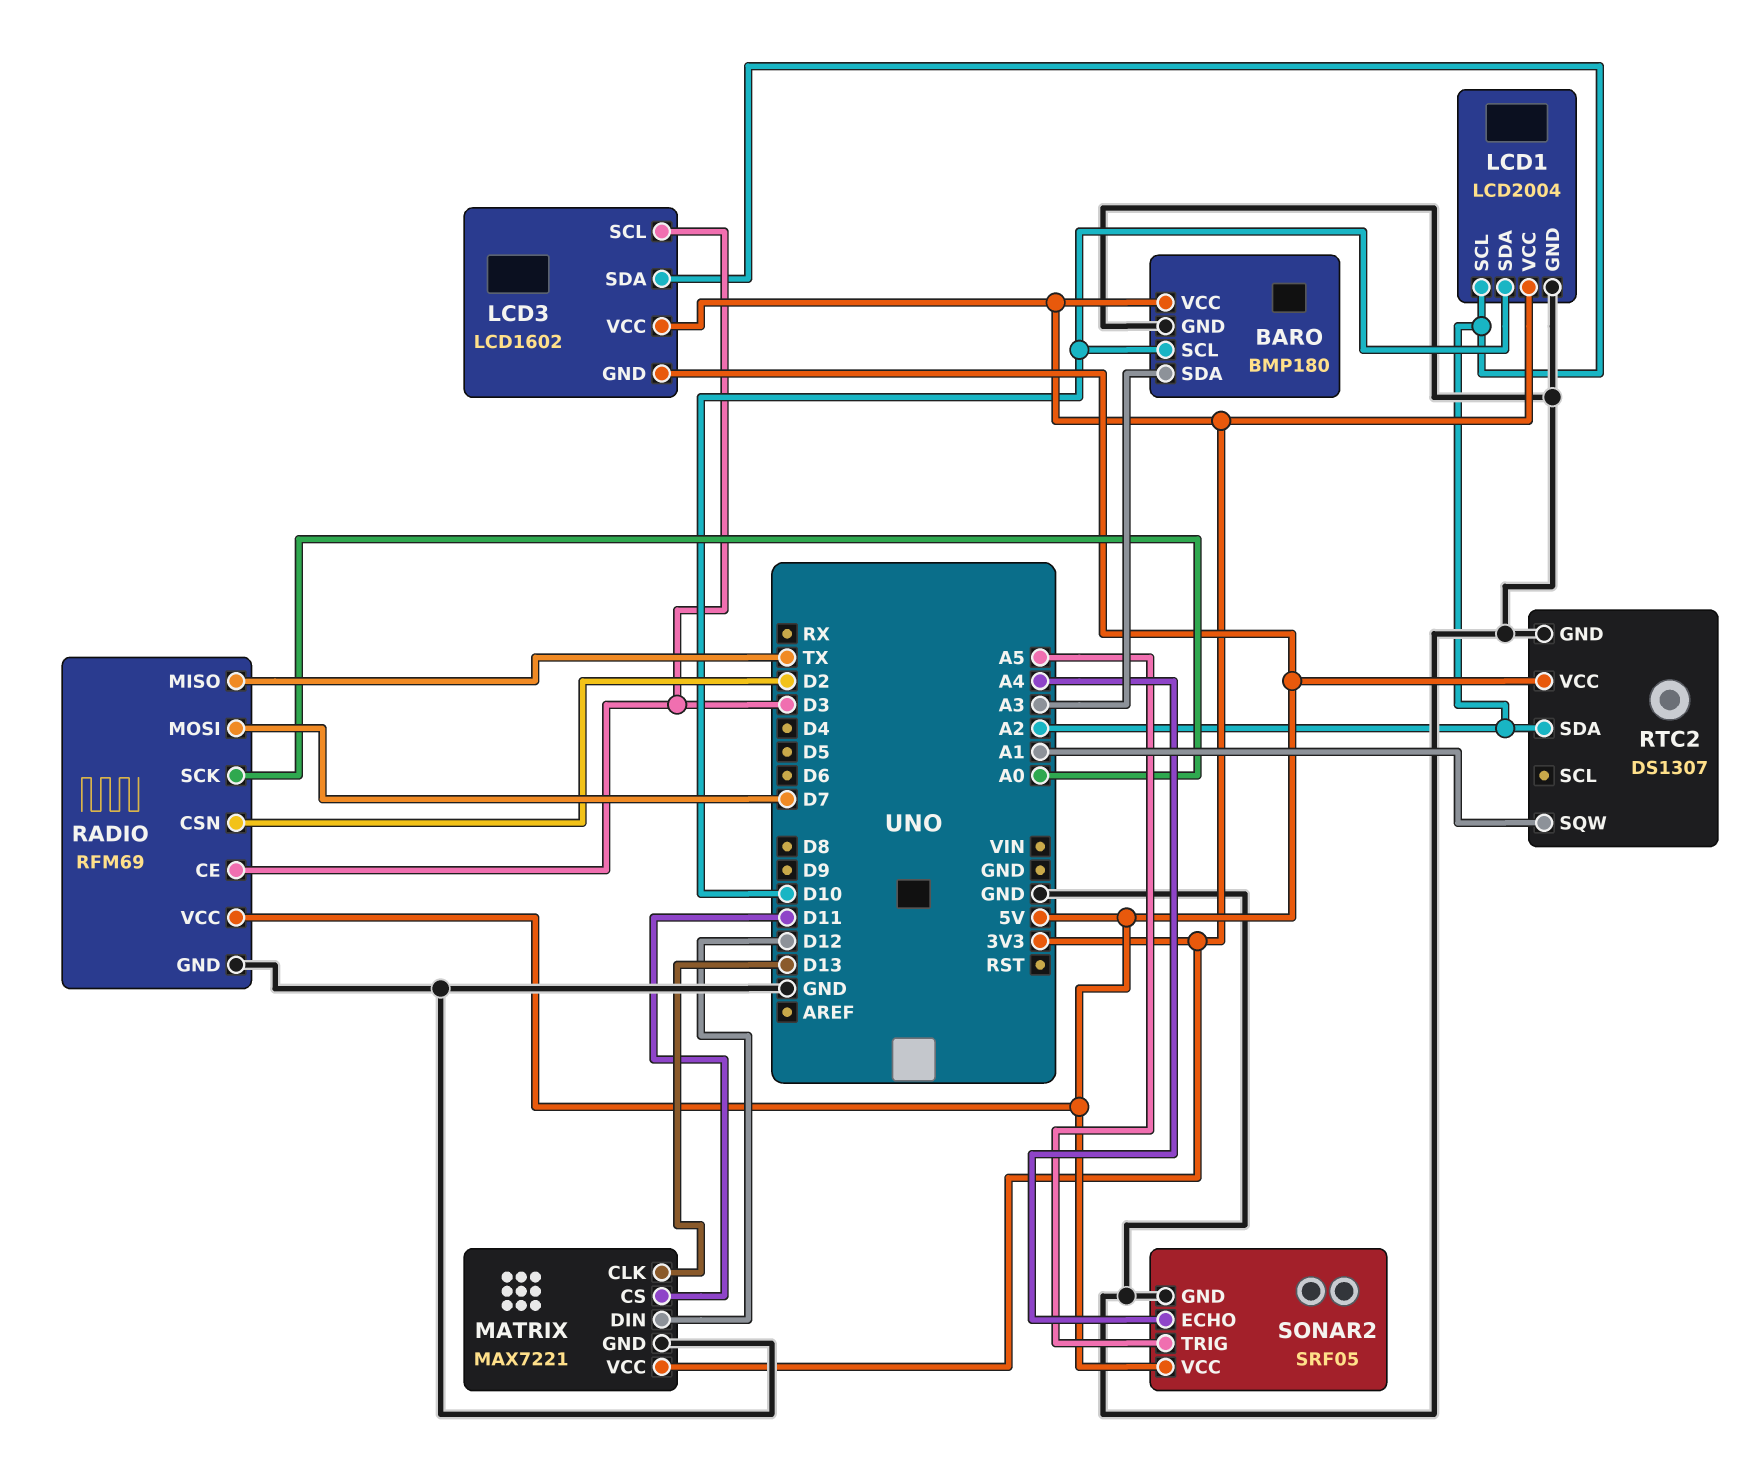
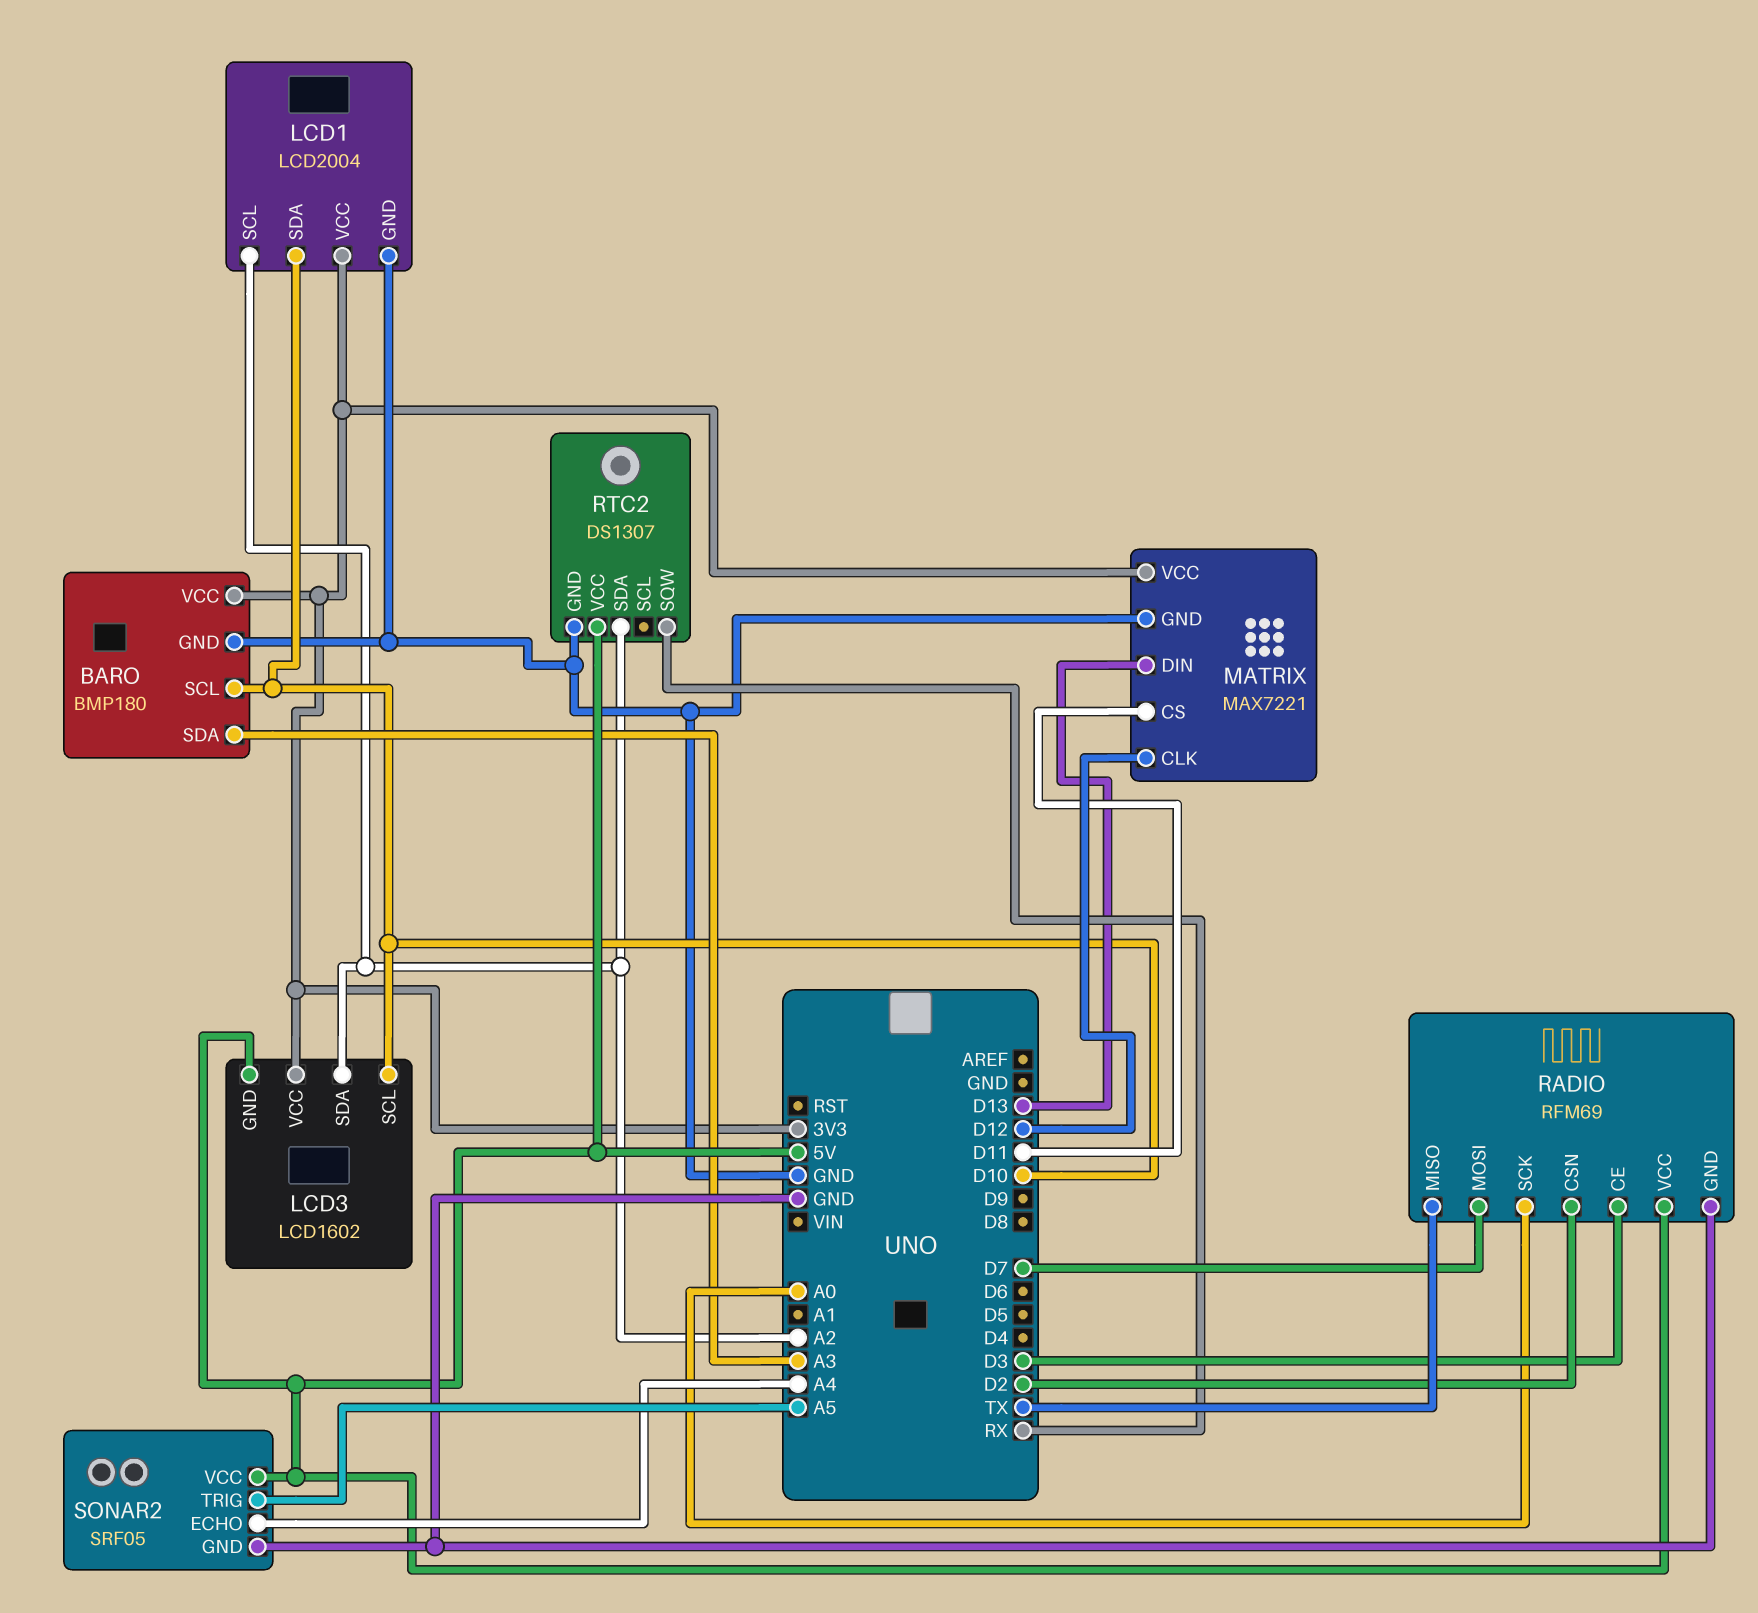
LCD3 pin SCL: D3 -> D10
MATRIX pin CLK: D13 -> D12
MATRIX pin DIN: D12 -> D13
RTC2 pin SQW: A1 -> RX

